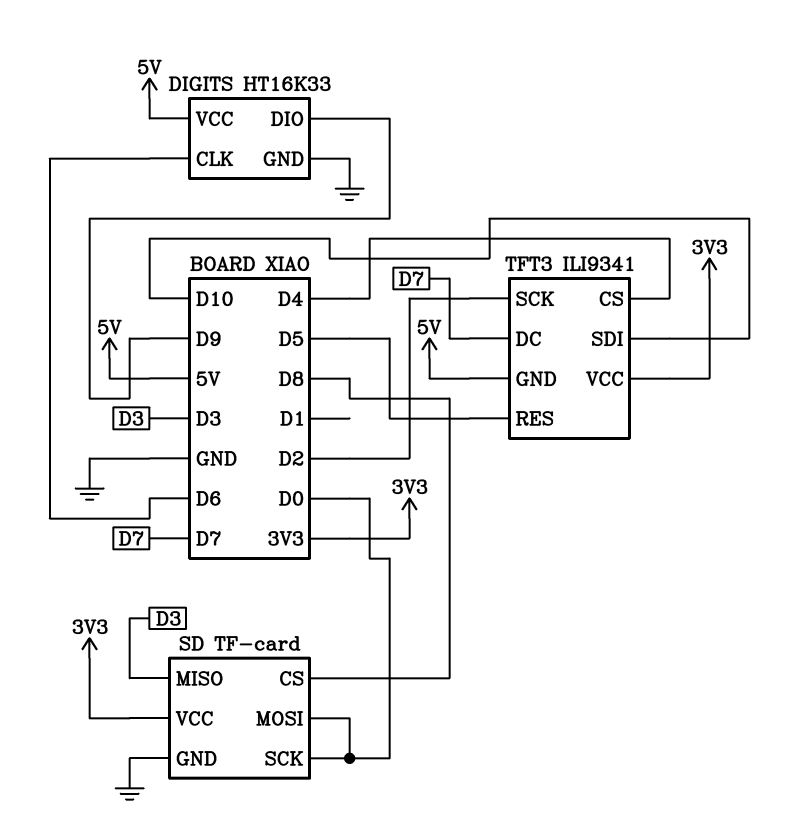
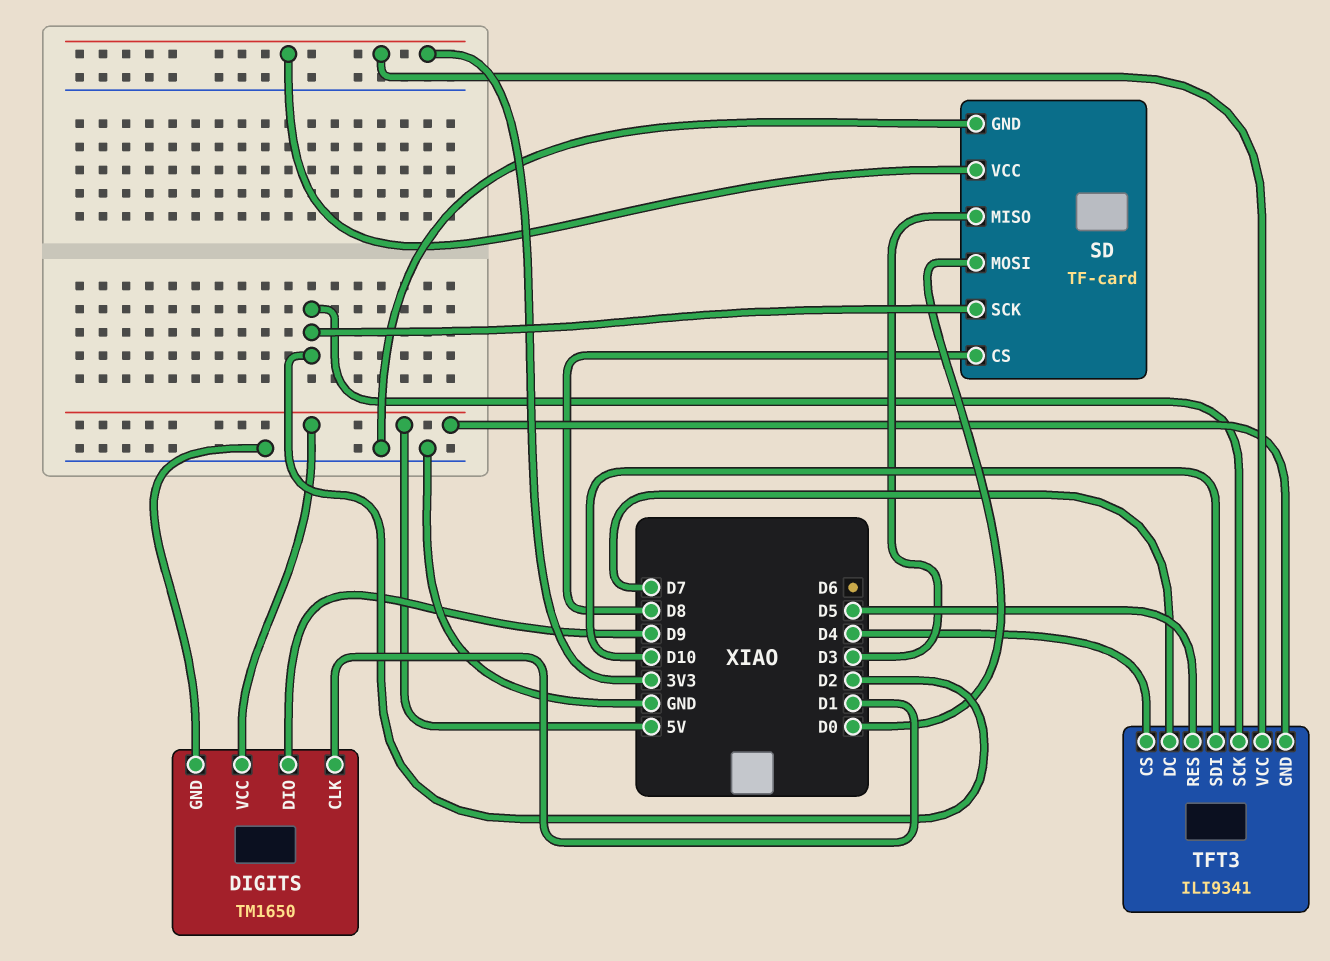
DIGITS: HT16K33 -> TM1650
DIGITS pin CLK: D6 -> D1
SD pin SCK: D0 -> D2

